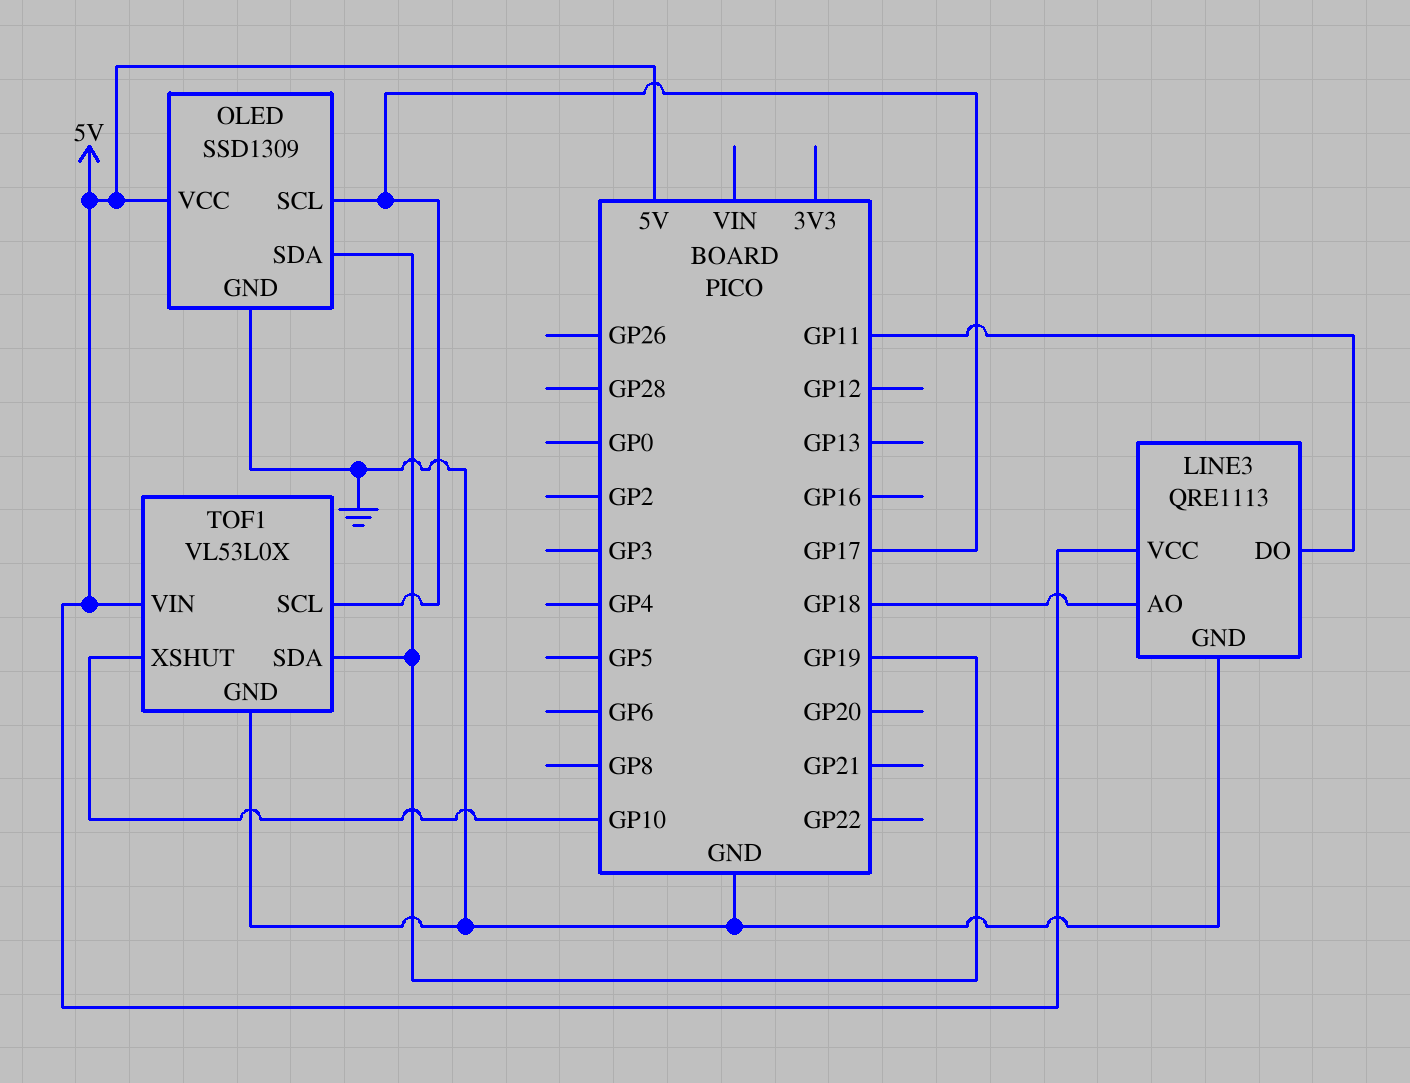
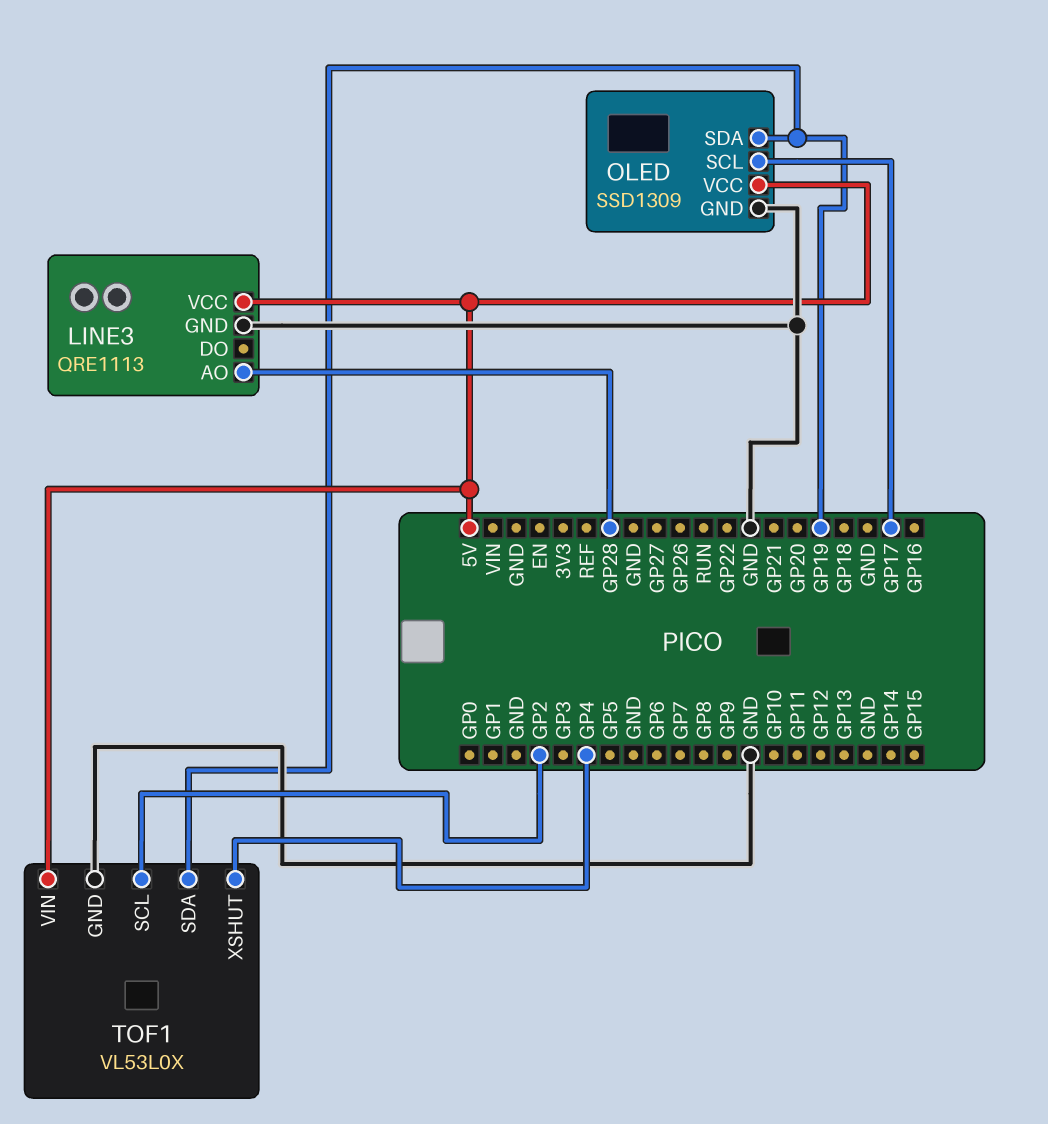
LINE3 pin AO: GP18 -> GP28
LINE3 pin DO: GP11 -> none
TOF1 pin SCL: GP17 -> GP2
TOF1 pin XSHUT: GP10 -> GP4

